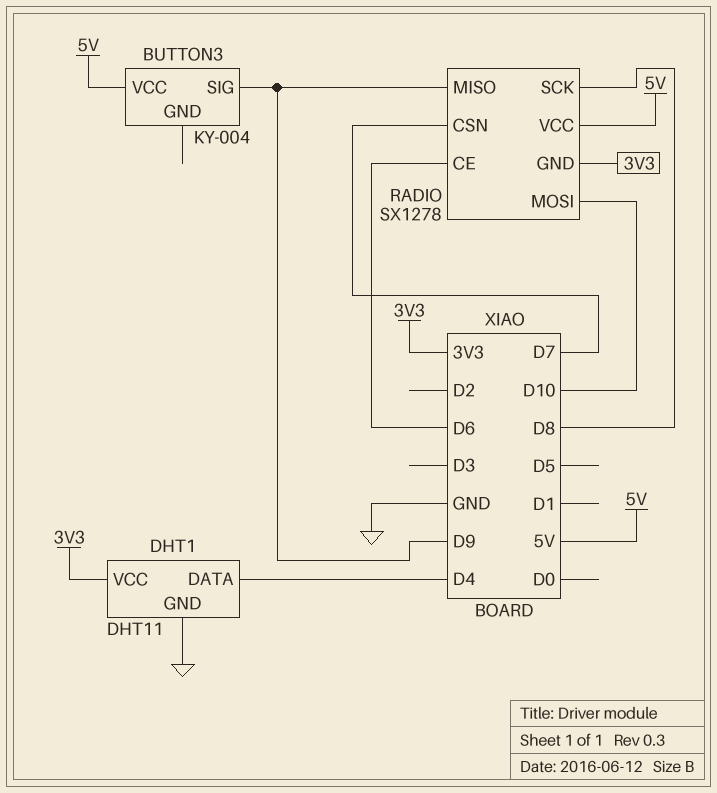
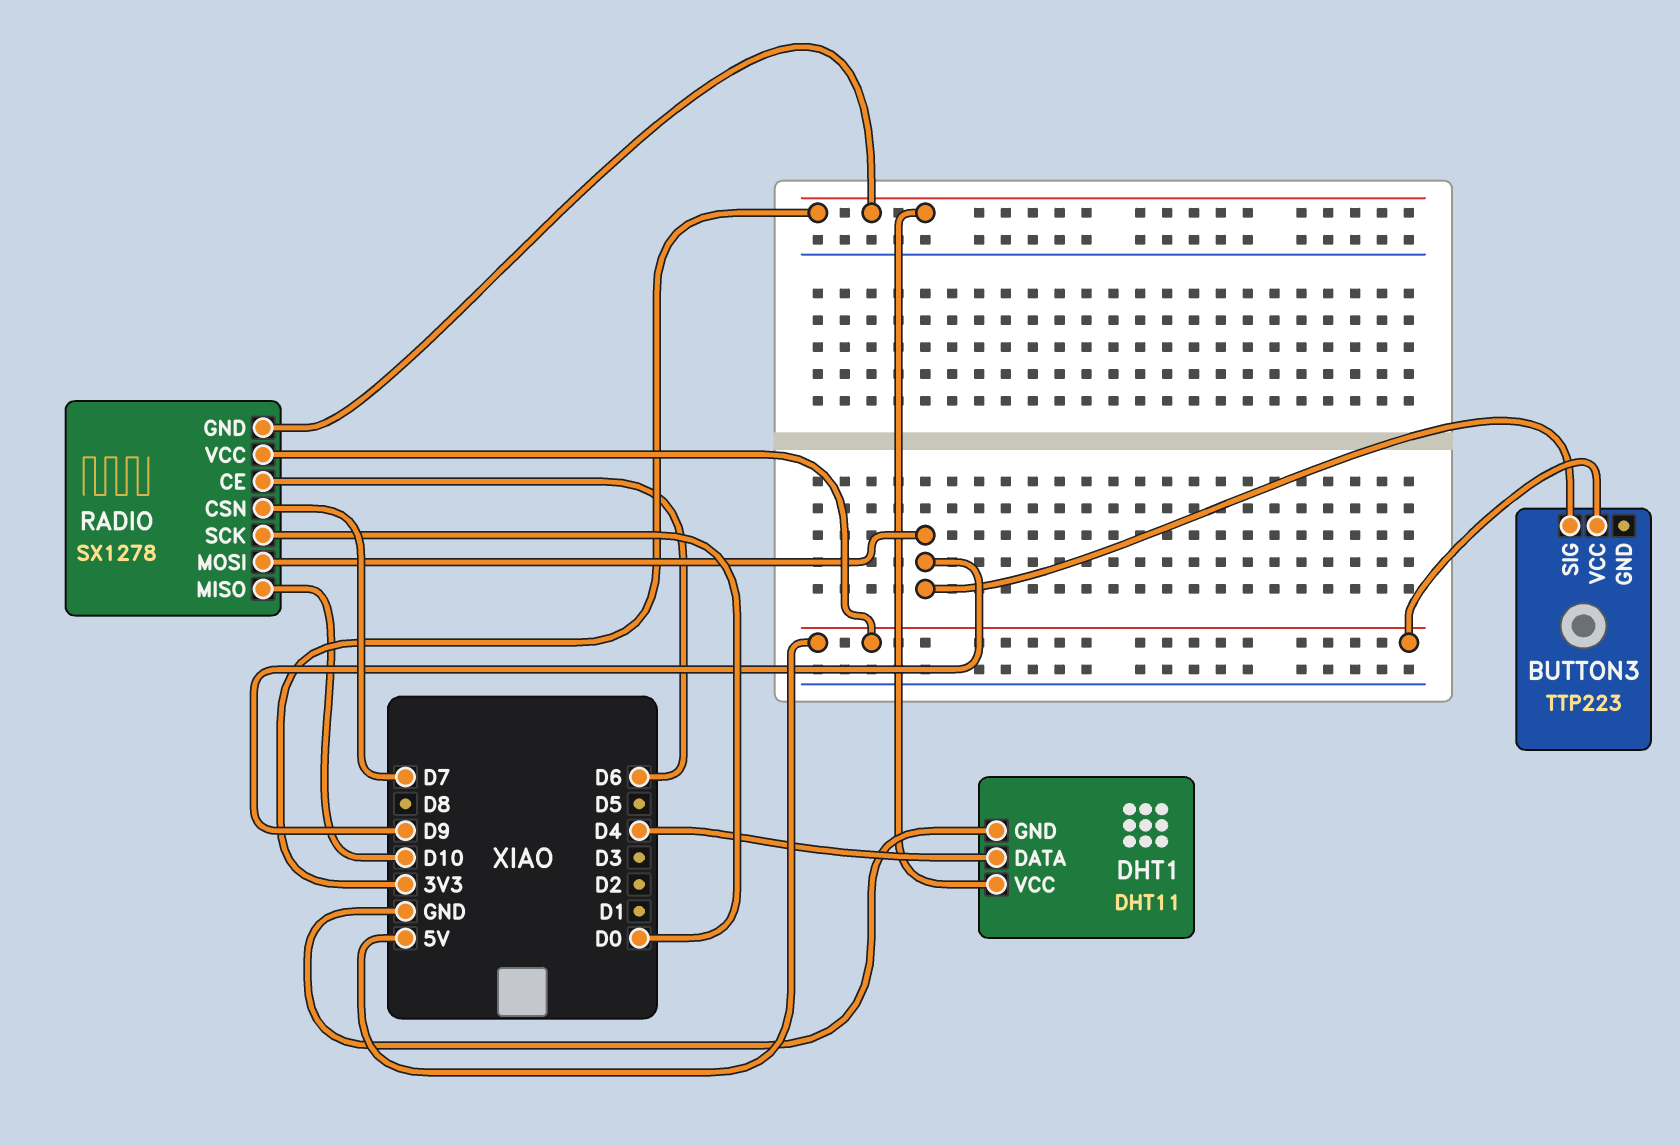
BUTTON3: KY-004 -> TTP223
RADIO pin MISO: D9 -> D10
RADIO pin MOSI: D10 -> D9
RADIO pin SCK: D8 -> D0

